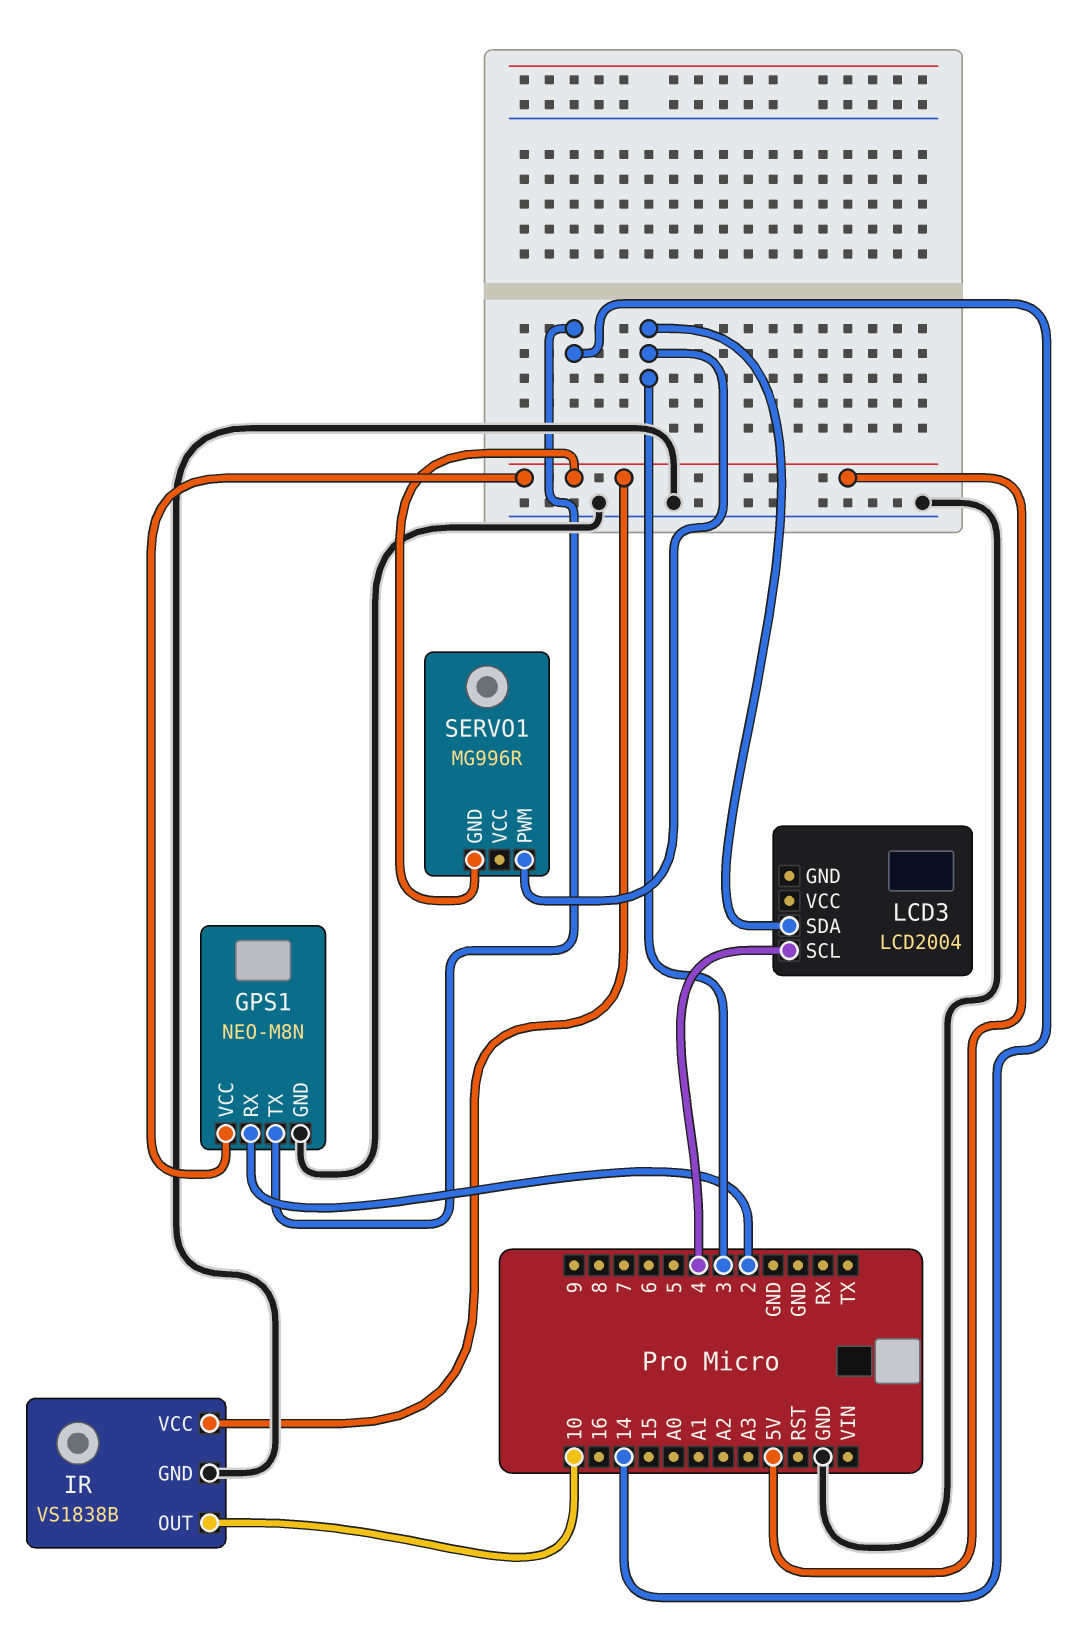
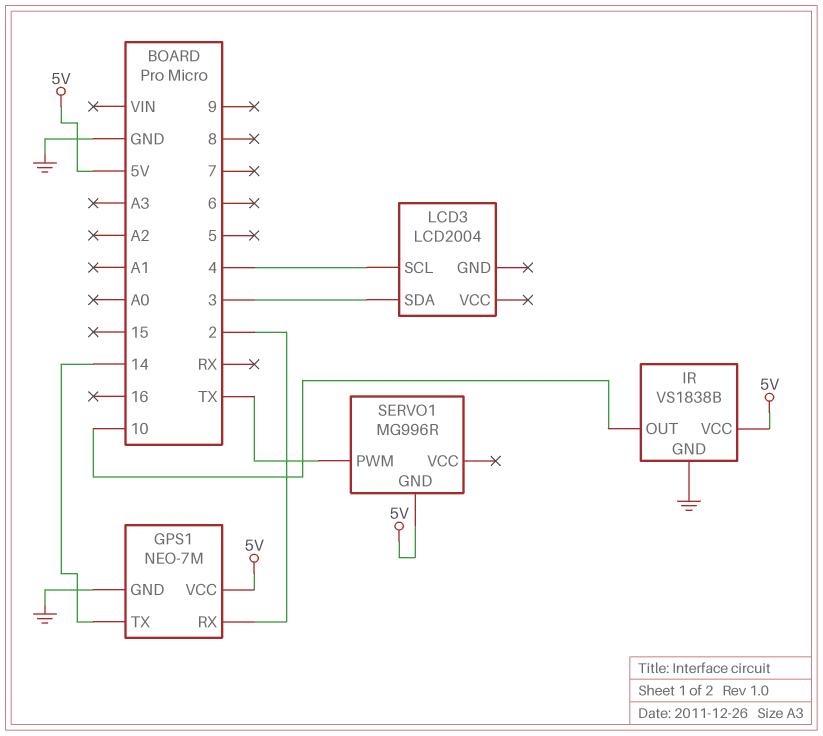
GPS1: NEO-M8N -> NEO-7M
SERVO1 pin PWM: 3 -> TX

